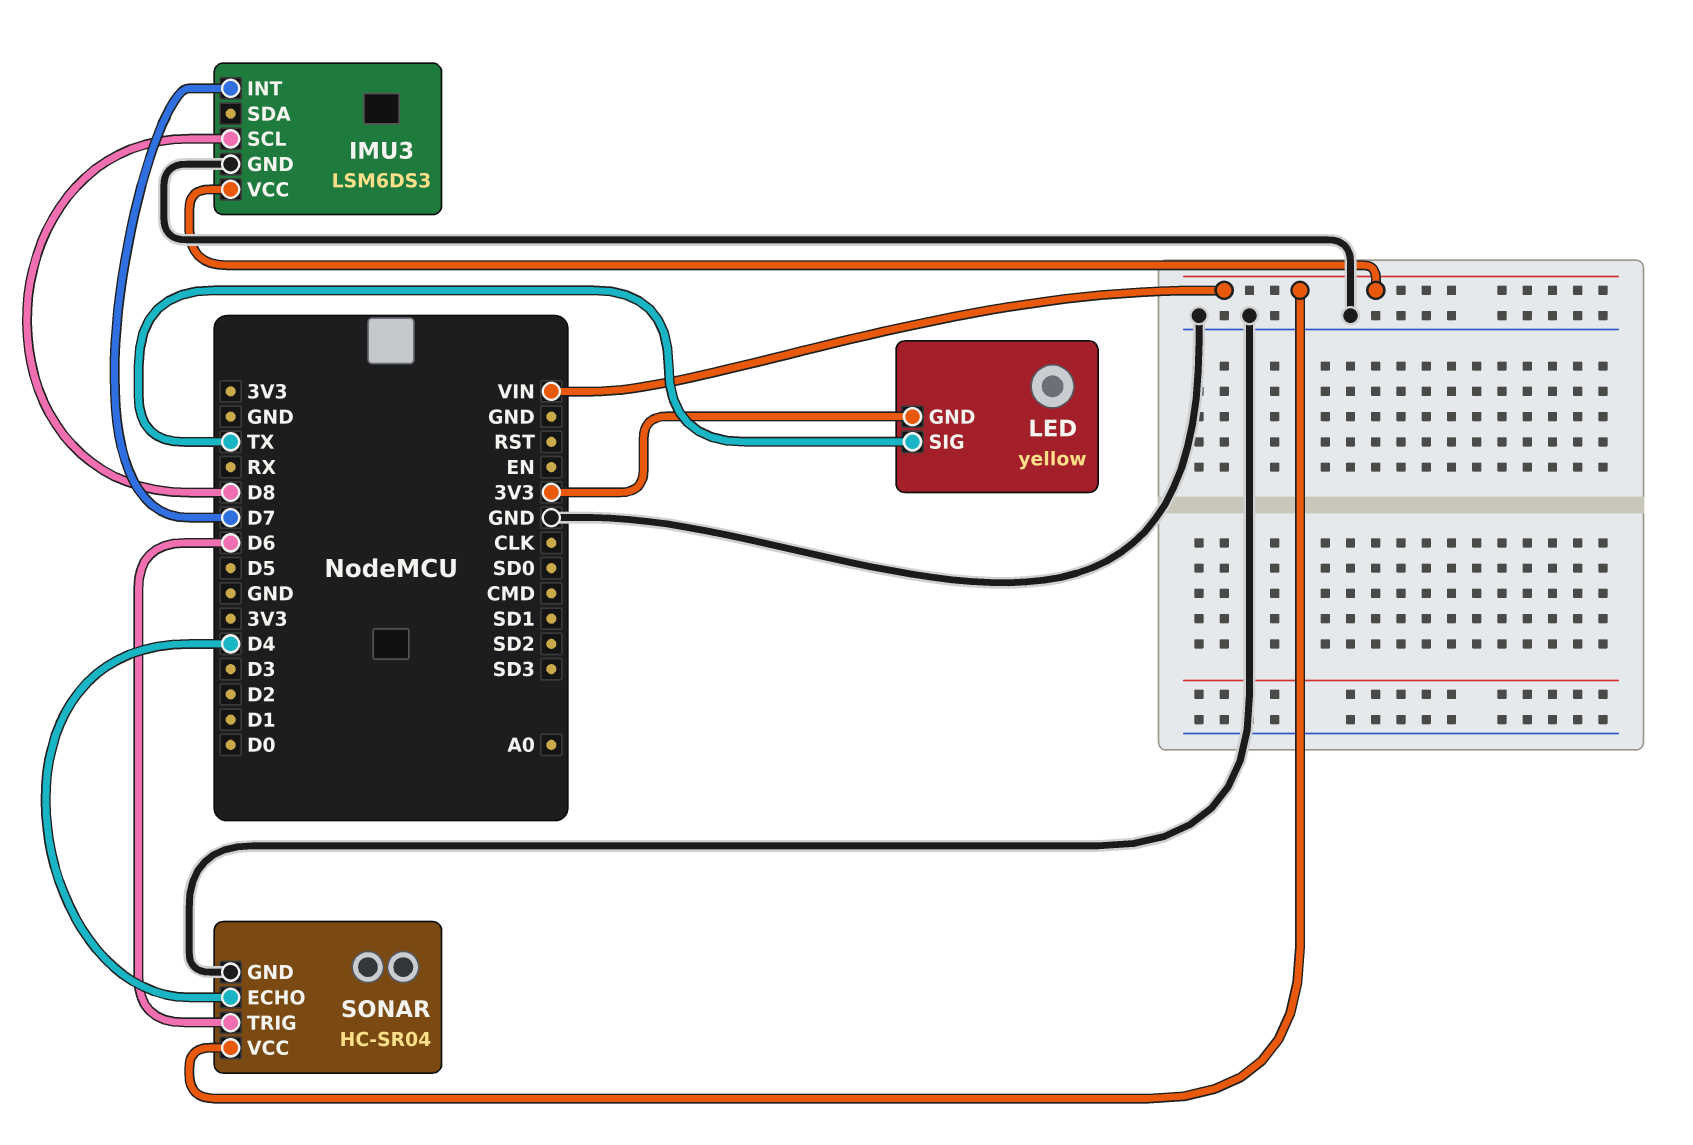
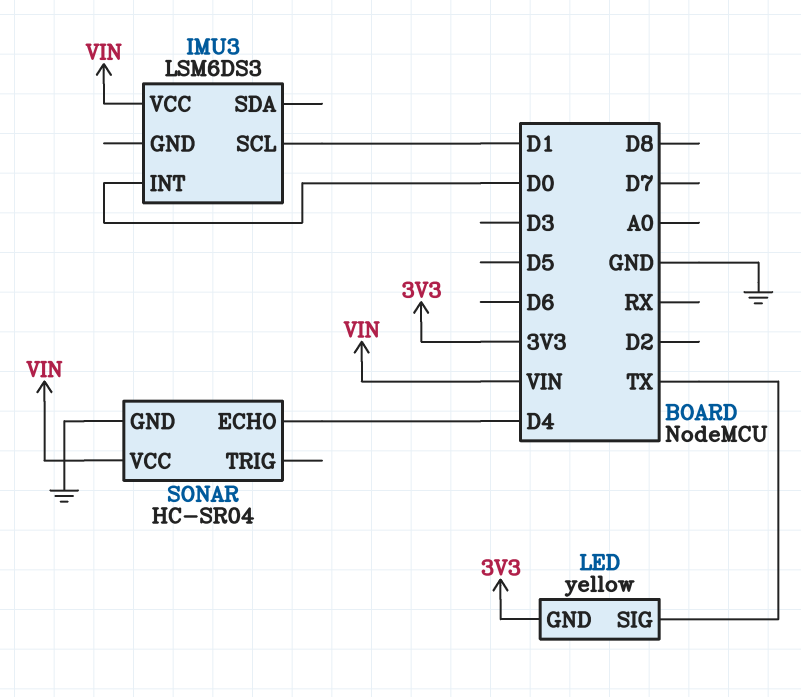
IMU3 pin GND: GND -> none
IMU3 pin INT: D7 -> D0
IMU3 pin SCL: D8 -> D1
SONAR pin TRIG: D6 -> none

